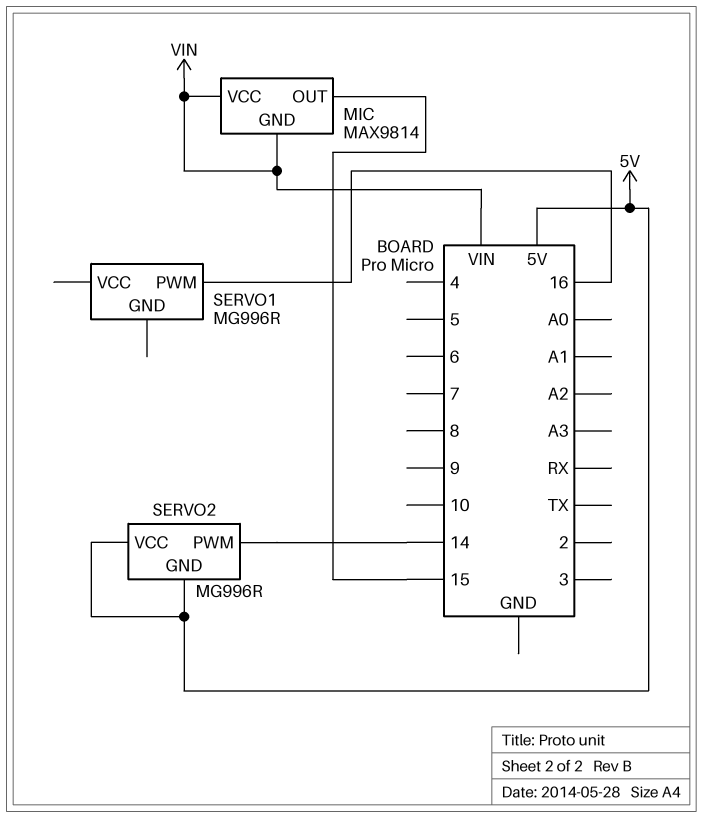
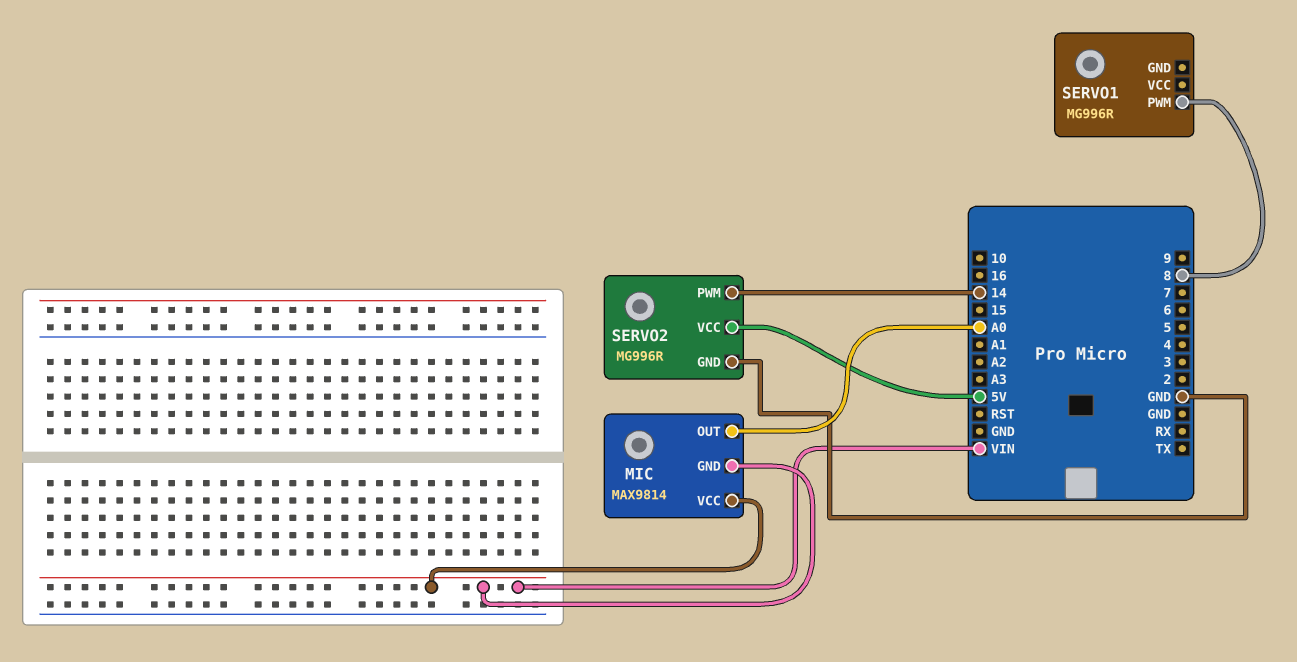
MIC pin OUT: 15 -> A0
SERVO1 pin PWM: 16 -> 8
SERVO2 pin GND: 5V -> GND

